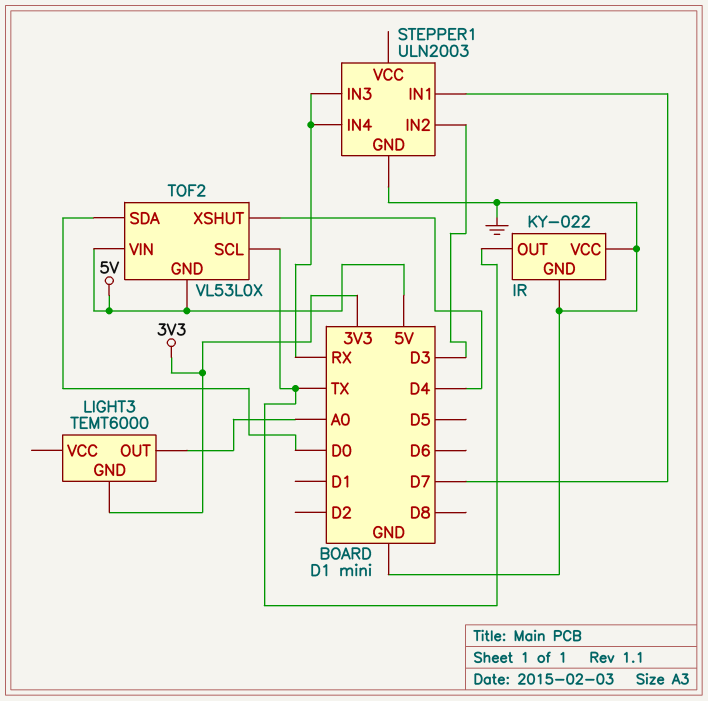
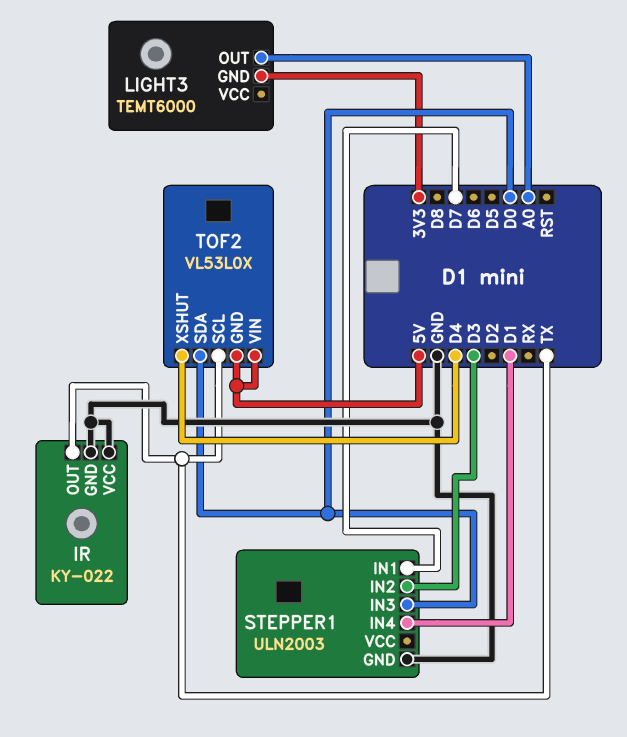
STEPPER1 pin IN3: RX -> D0
STEPPER1 pin IN4: RX -> D1

